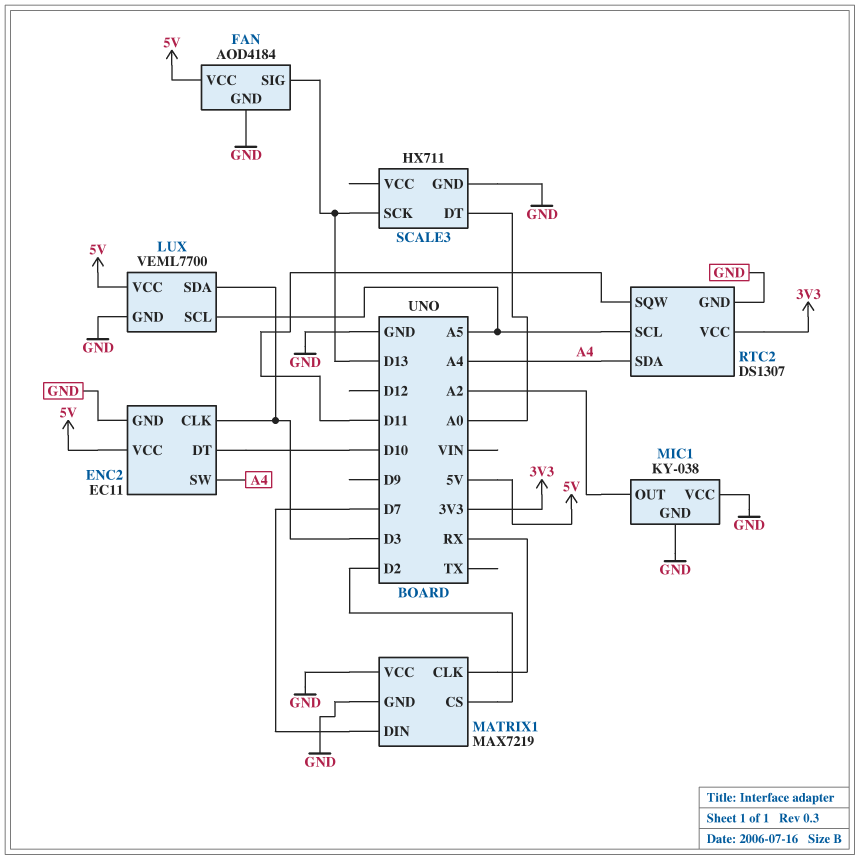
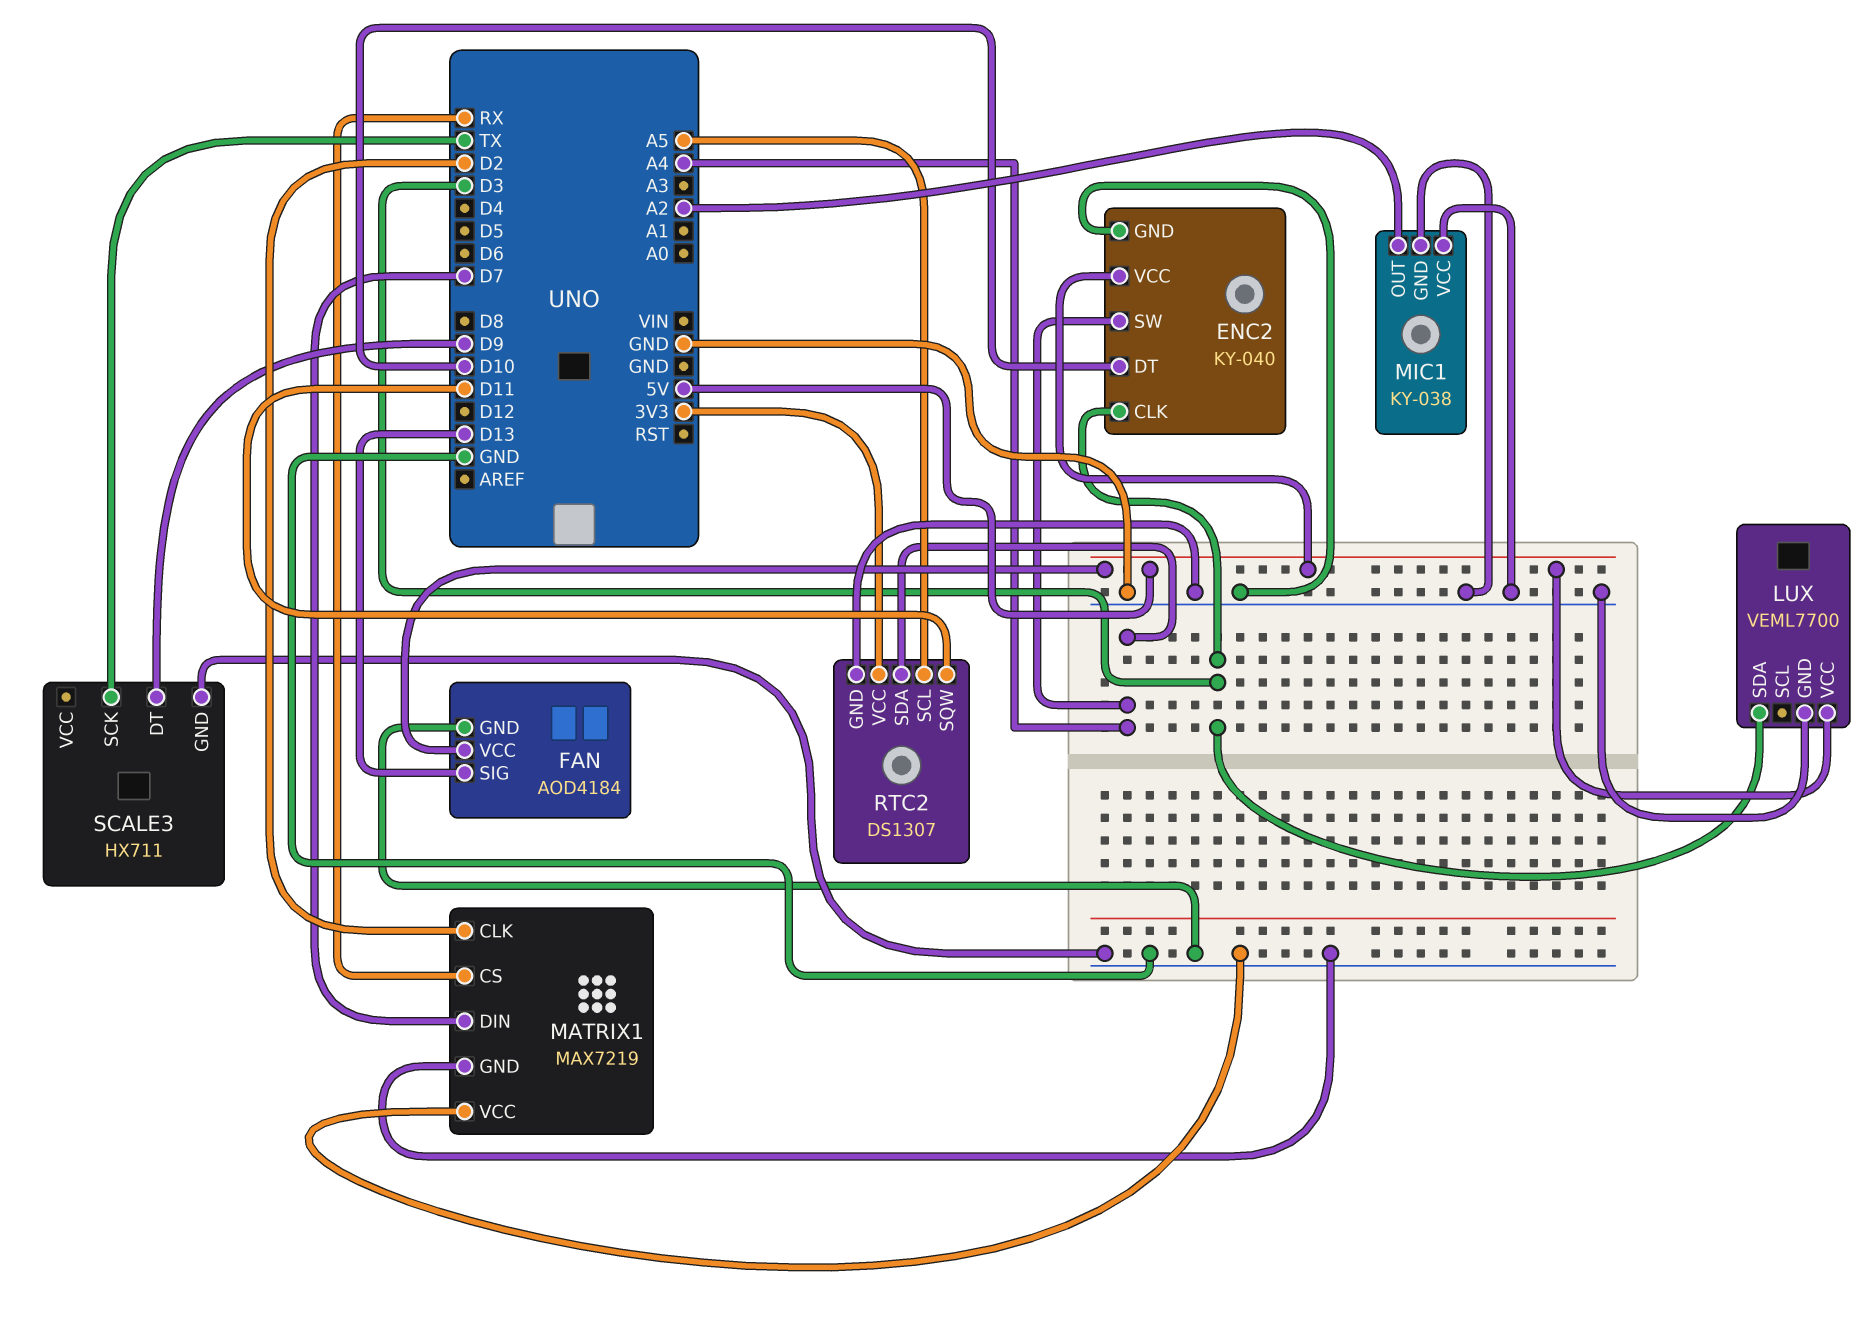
ENC2: EC11 -> KY-040
LUX pin SCL: A5 -> none
MATRIX1 pin CLK: RX -> D2
MATRIX1 pin CS: D2 -> RX
SCALE3 pin DT: A0 -> D9
SCALE3 pin SCK: D13 -> TX

